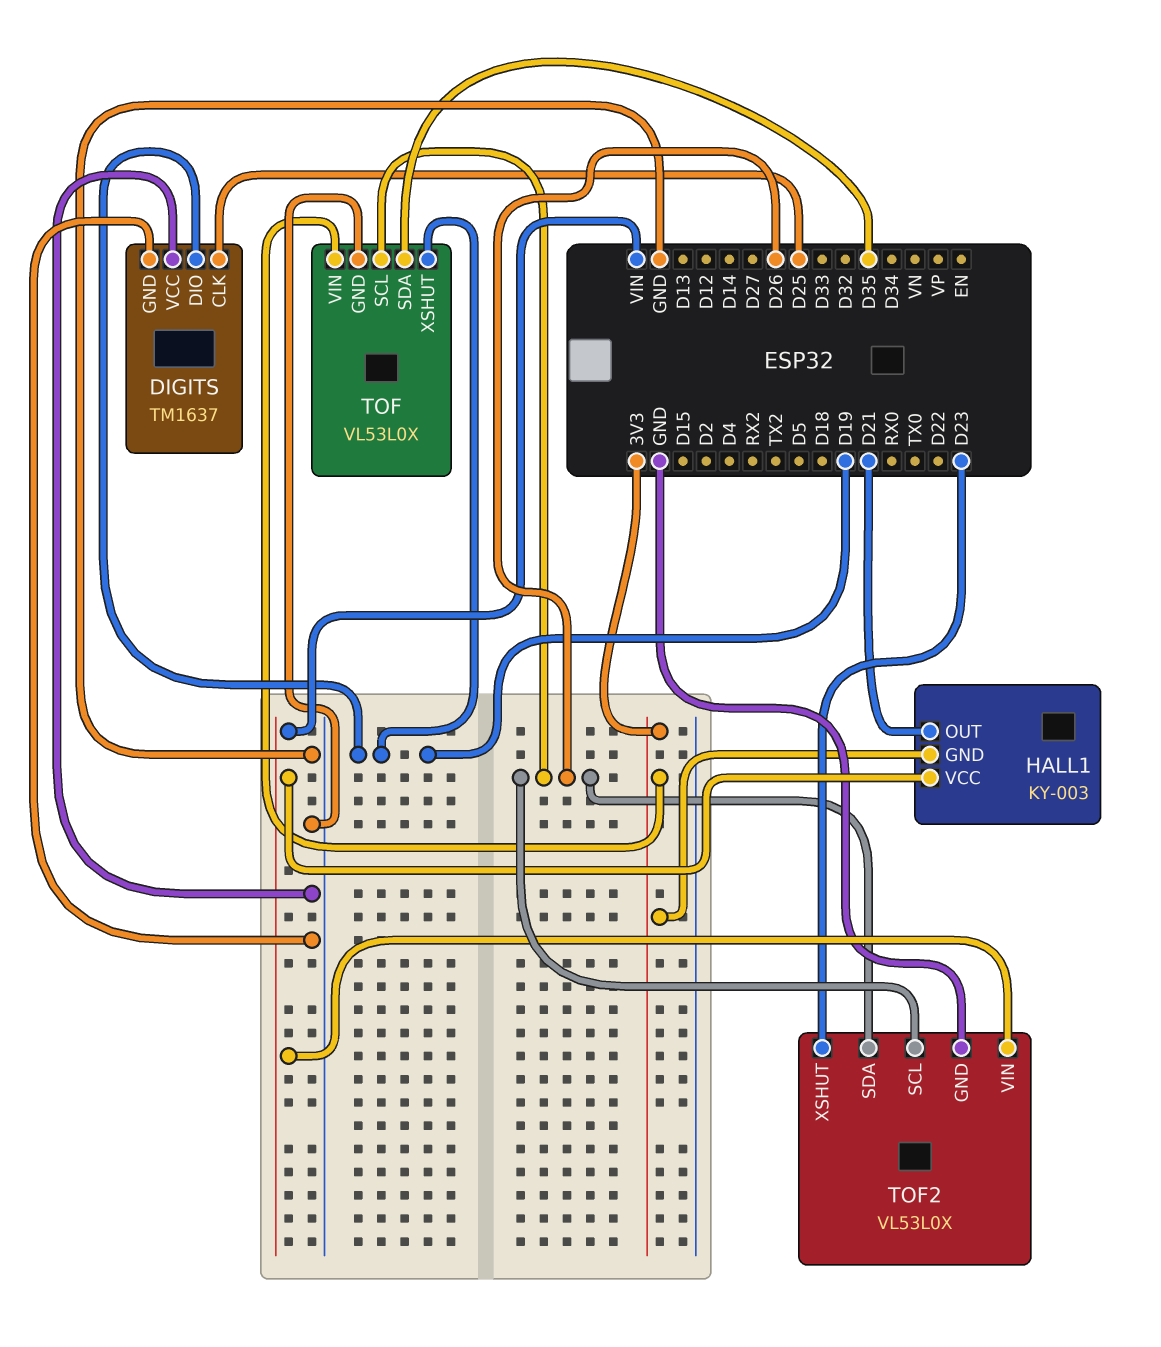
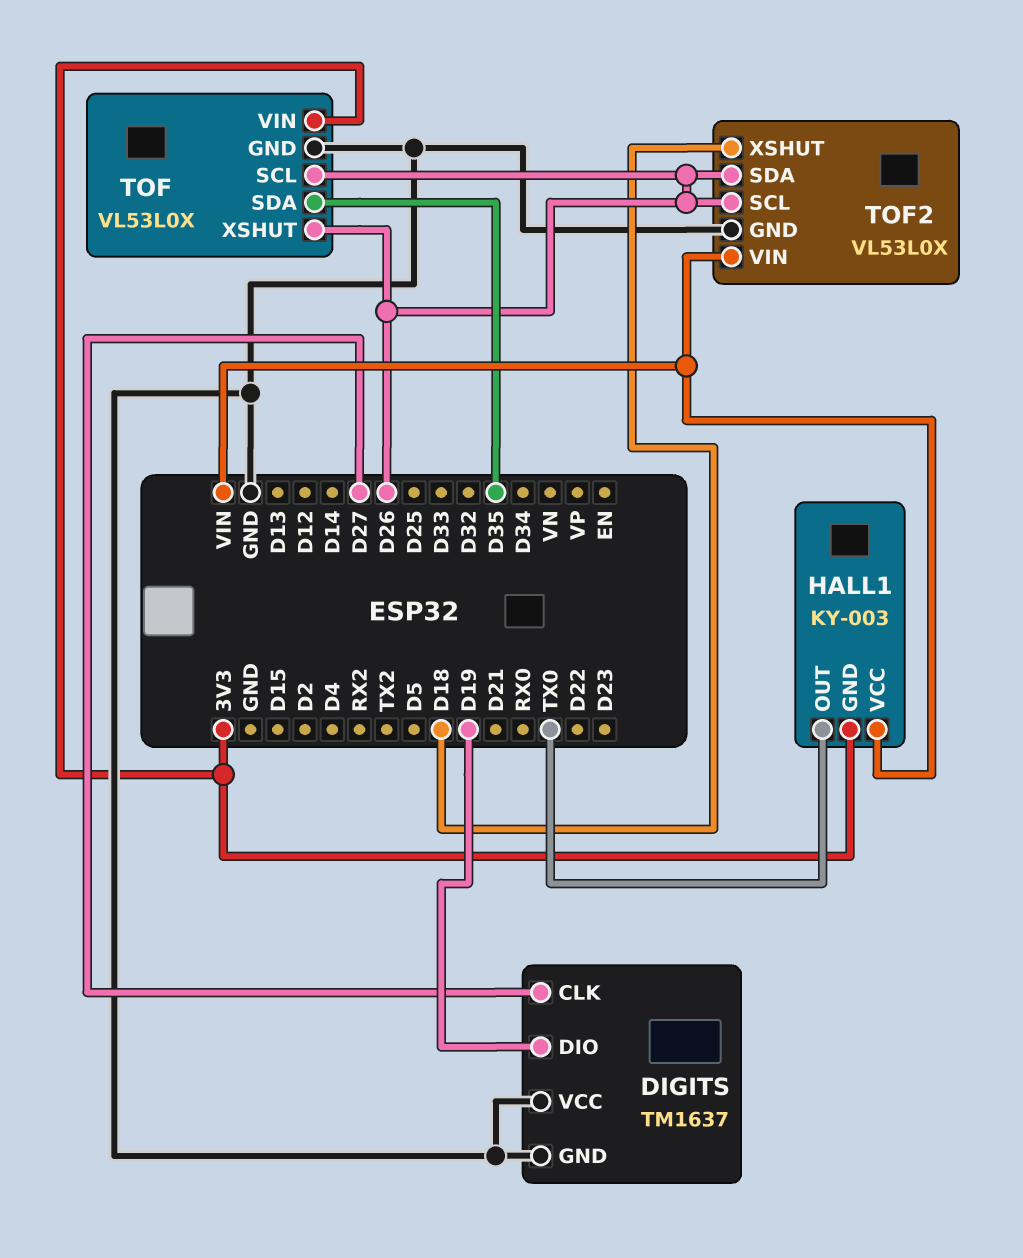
DIGITS pin CLK: D25 -> D27
HALL1 pin OUT: D21 -> TX0
TOF pin XSHUT: D19 -> D26
TOF2 pin XSHUT: D23 -> D18

